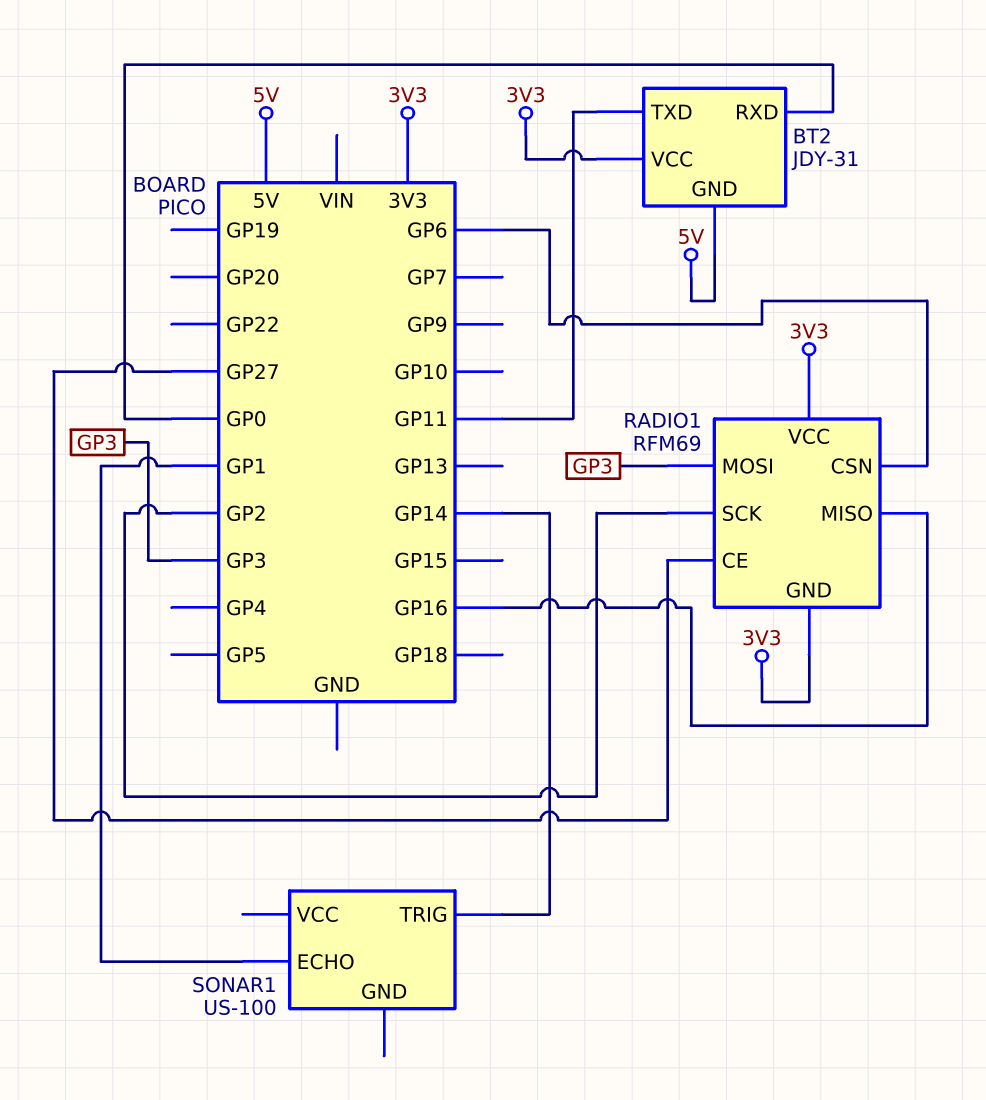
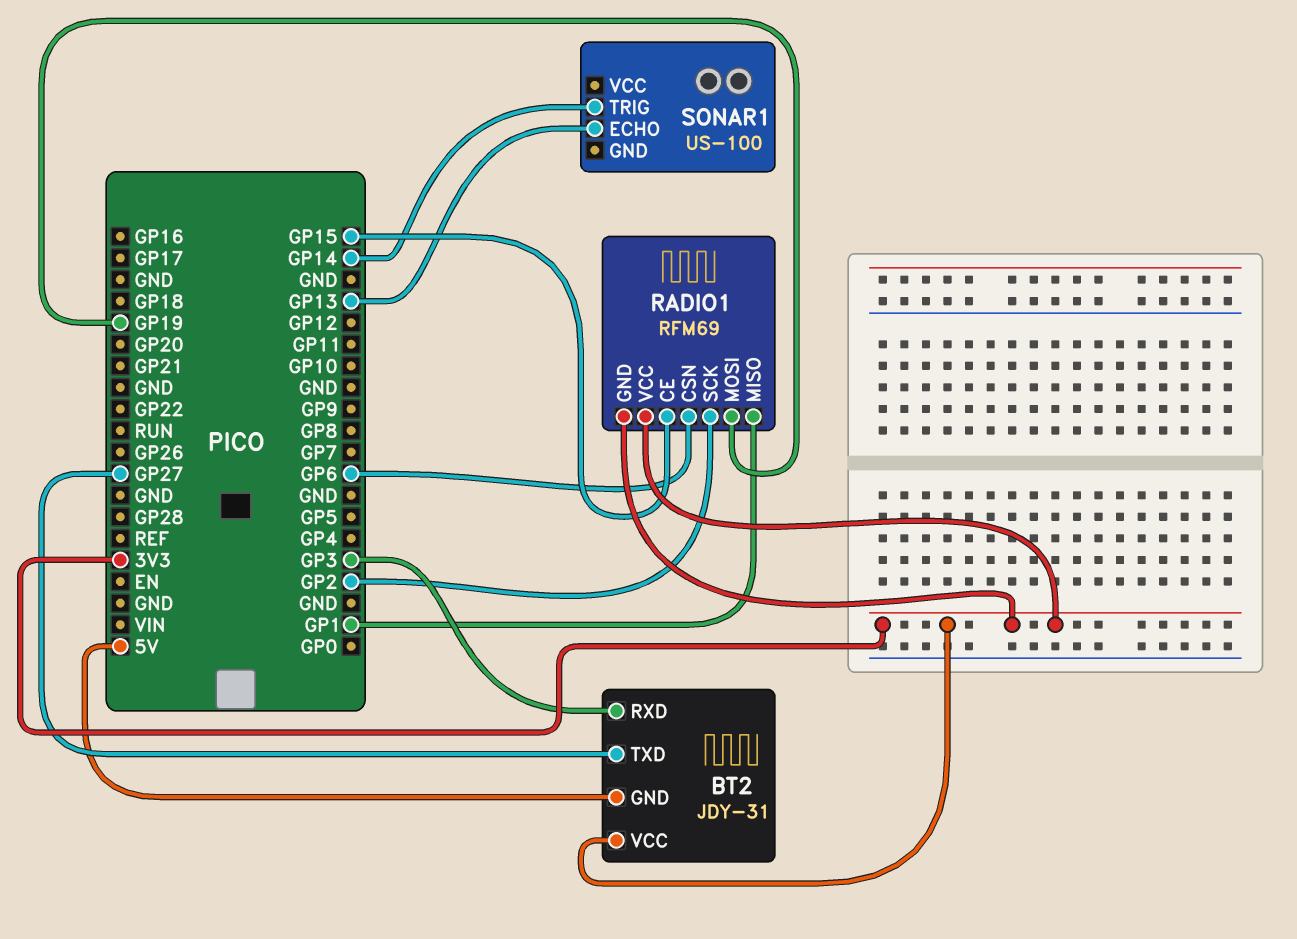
BT2 pin RXD: GP0 -> GP3
BT2 pin TXD: GP11 -> GP27
RADIO1 pin CE: GP27 -> GP15
RADIO1 pin MISO: GP16 -> GP1
RADIO1 pin MOSI: GP3 -> GP19
SONAR1 pin ECHO: GP1 -> GP13

